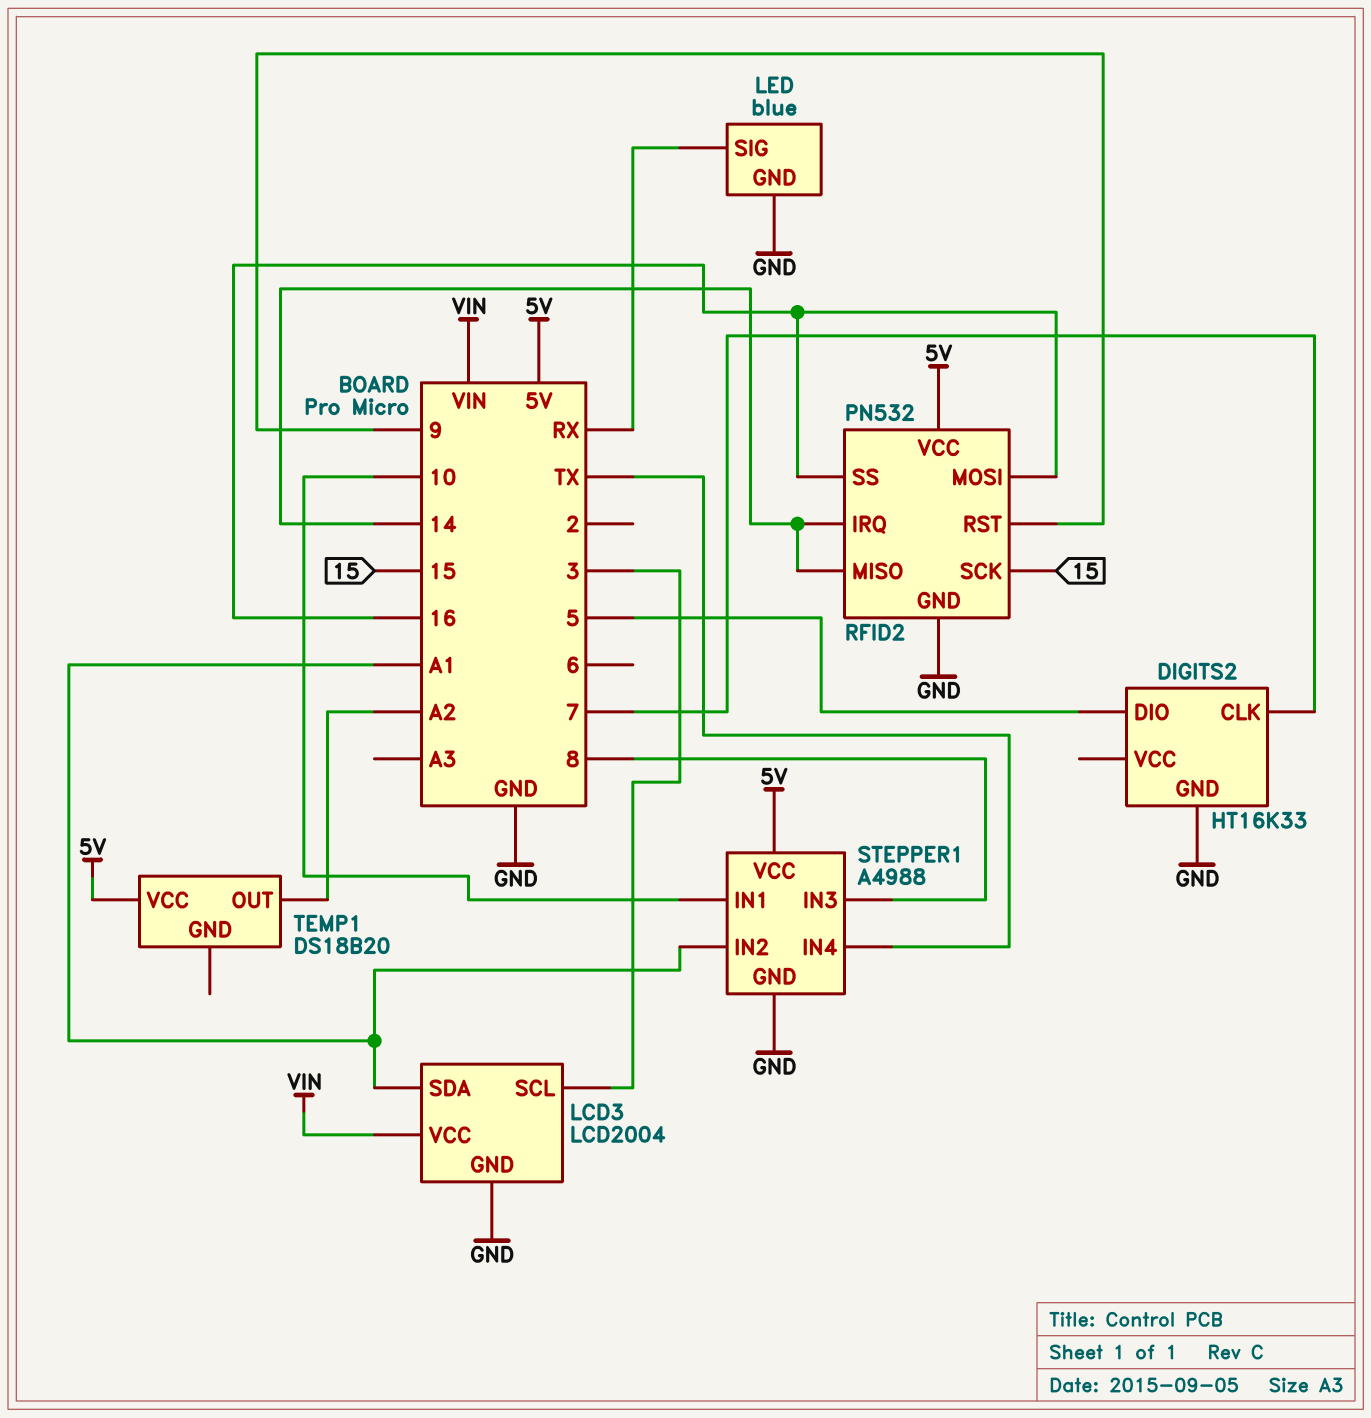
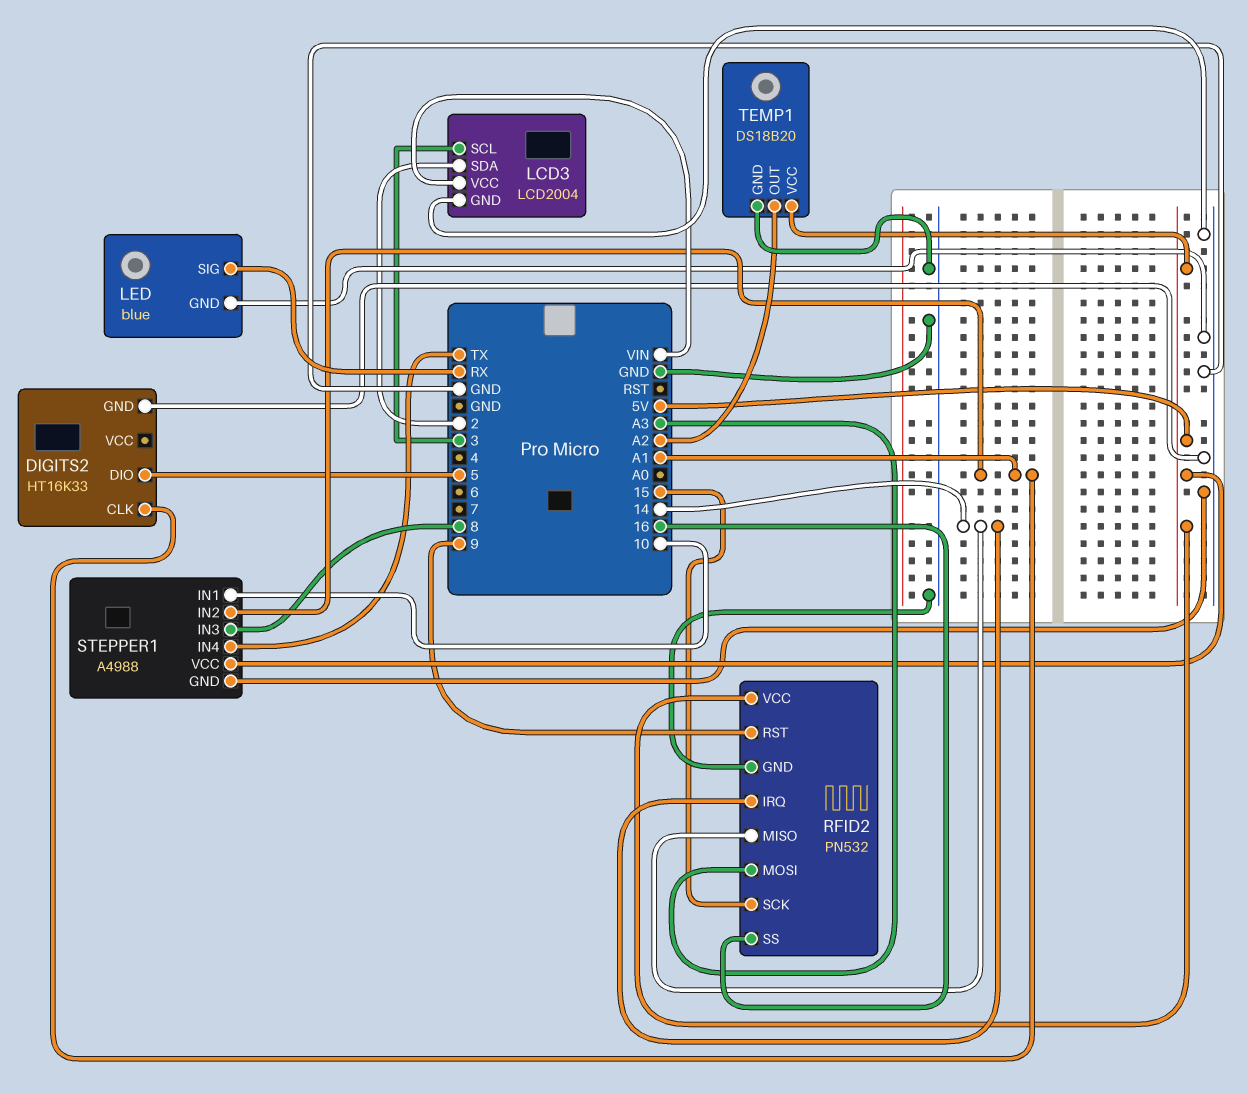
DIGITS2 pin CLK: 7 -> A1
LCD3 pin SDA: A1 -> 2
RFID2 pin MOSI: 16 -> A3
TEMP1 pin GND: none -> GND

